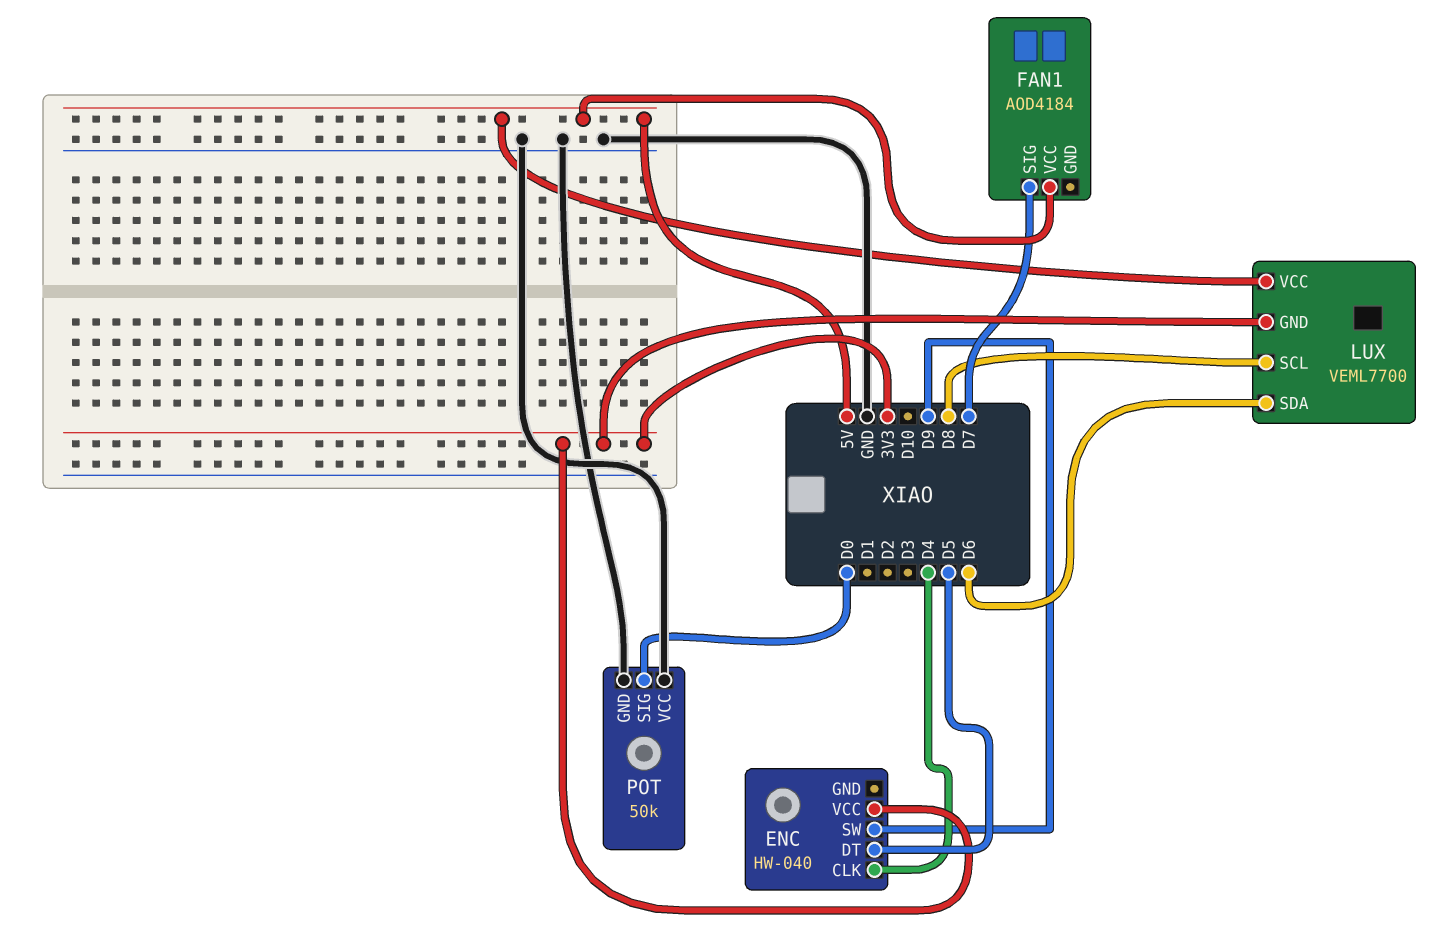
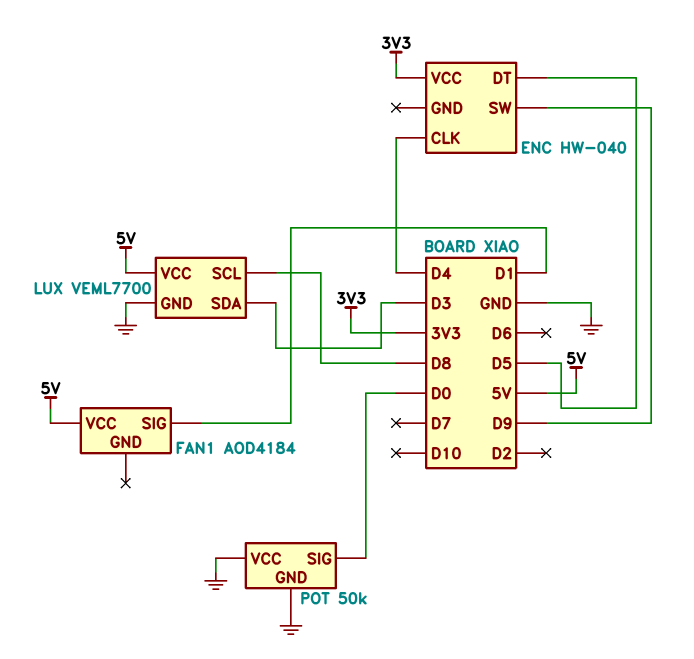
FAN1 pin SIG: D7 -> D1
LUX pin GND: 3V3 -> GND
LUX pin SDA: D6 -> D3

